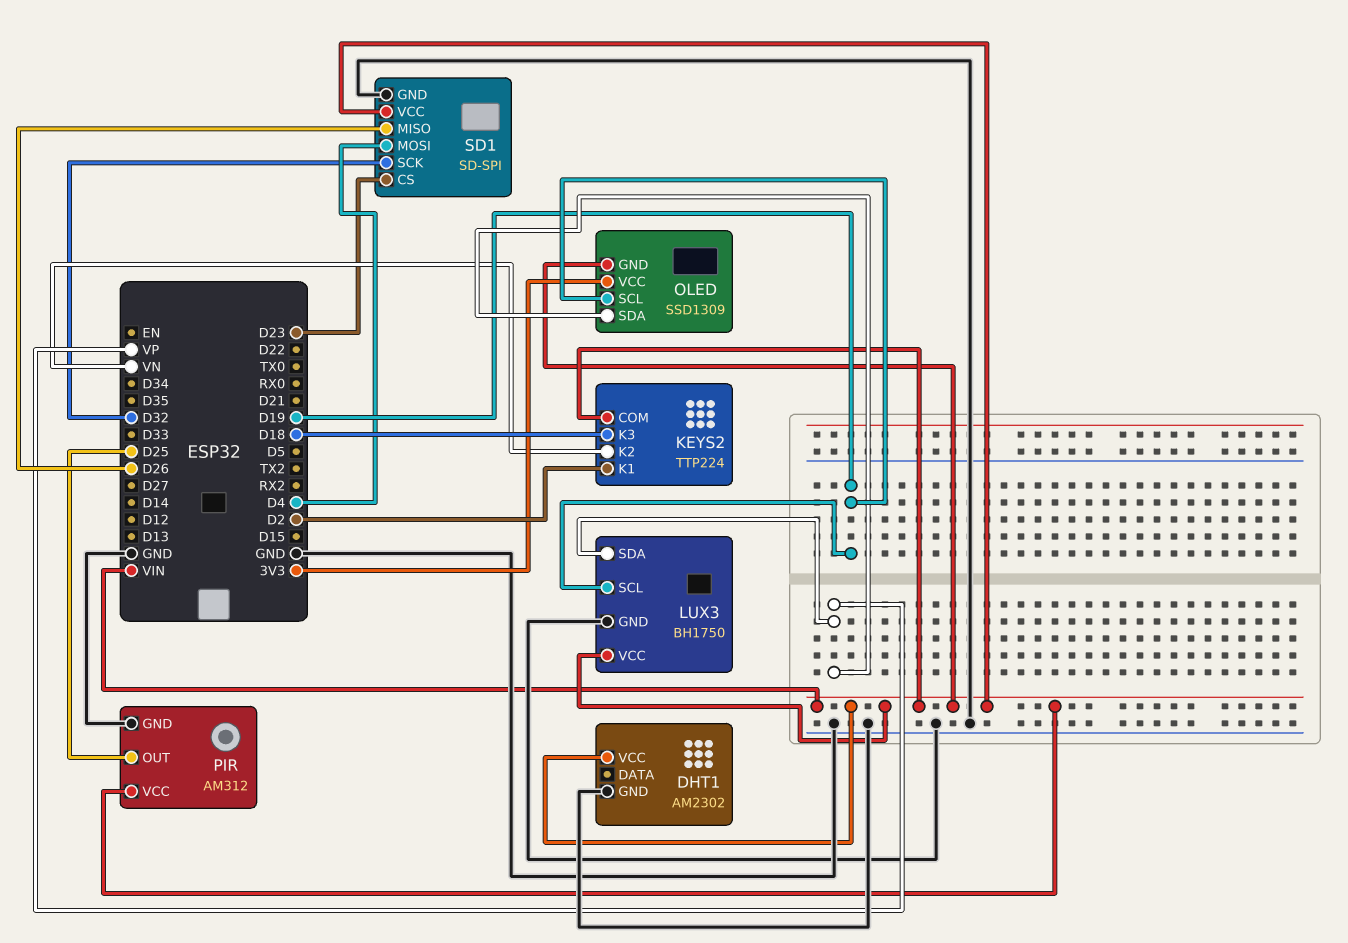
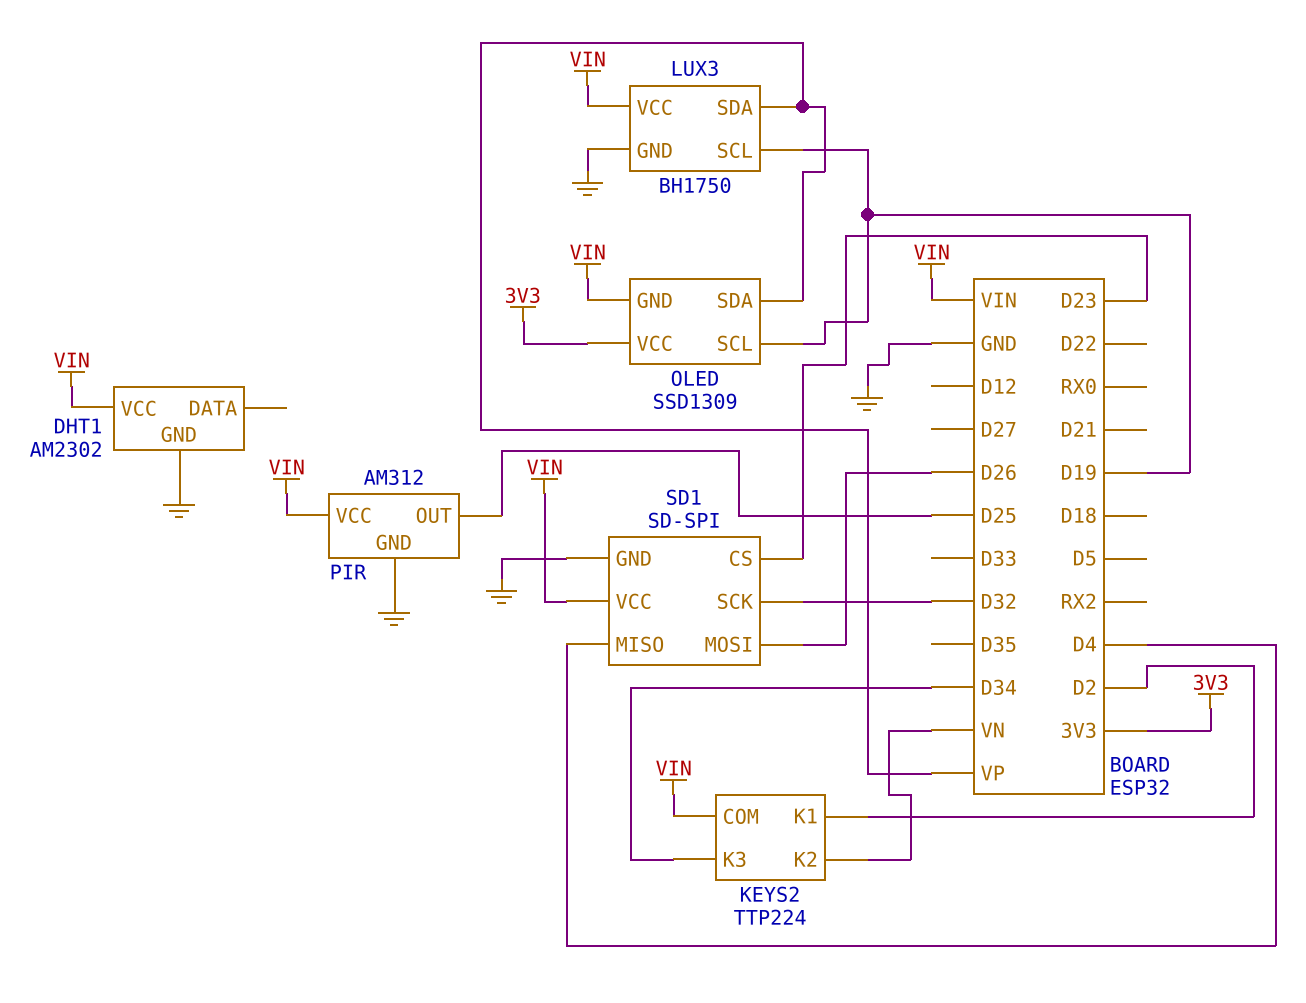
KEYS2 pin K3: D18 -> D34
SD1 pin MISO: D26 -> D4
SD1 pin MOSI: D4 -> D26

